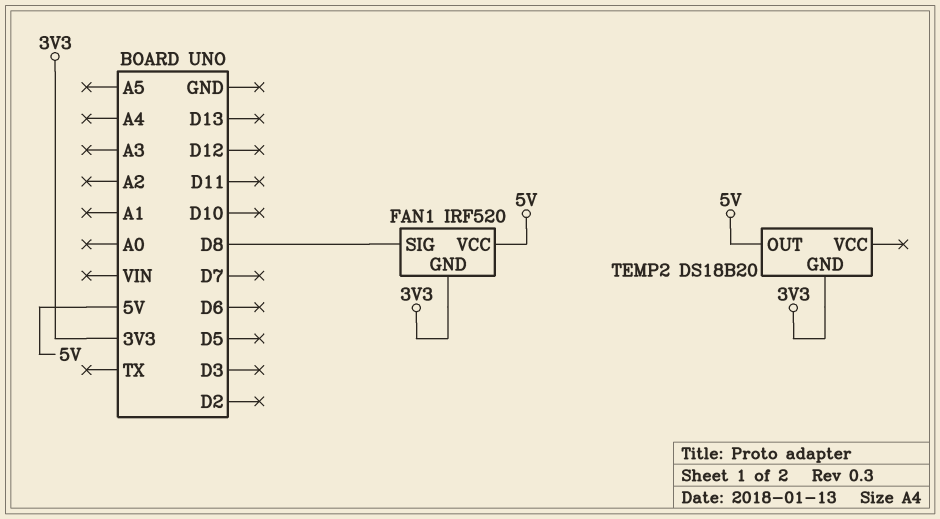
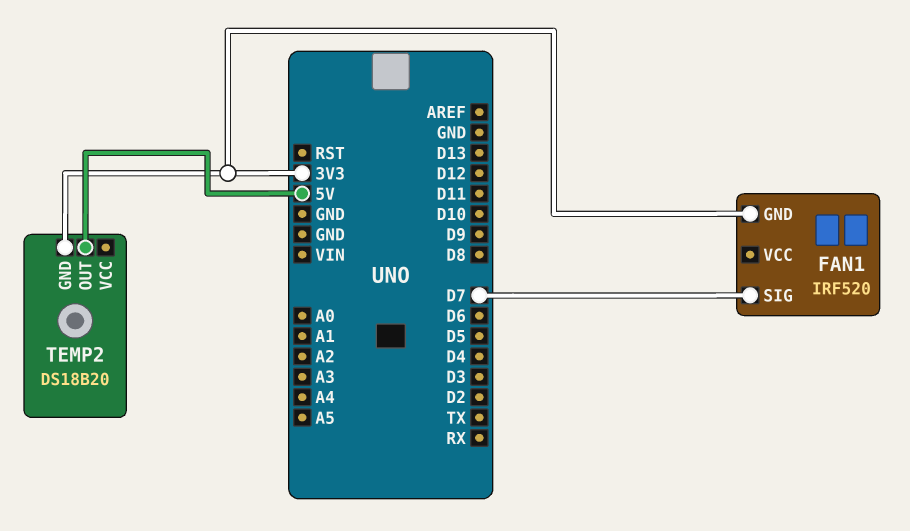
FAN1 pin SIG: D8 -> D7
FAN1 pin VCC: 5V -> none

